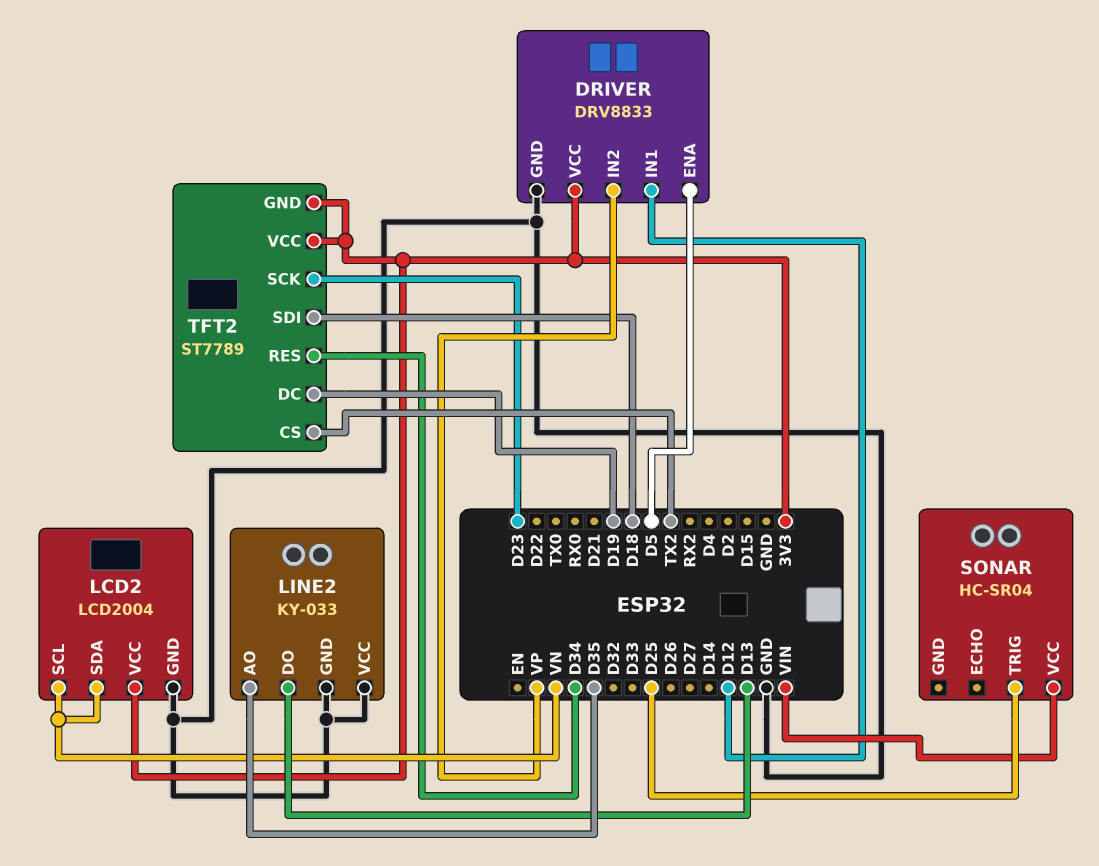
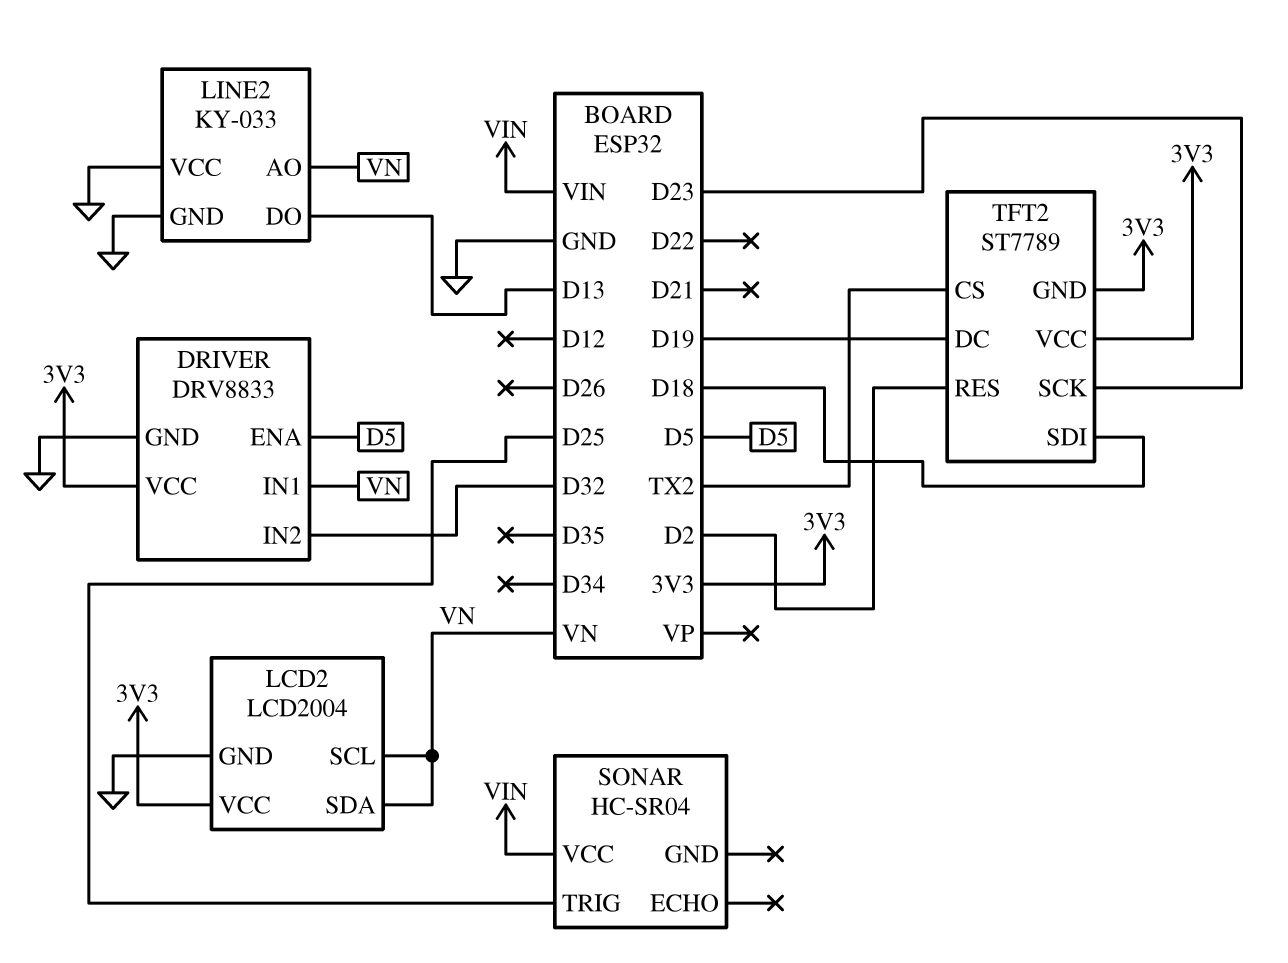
DRIVER pin IN1: D12 -> VN
DRIVER pin IN2: VP -> D32
LINE2 pin AO: D35 -> VN
TFT2 pin RES: D34 -> D2

